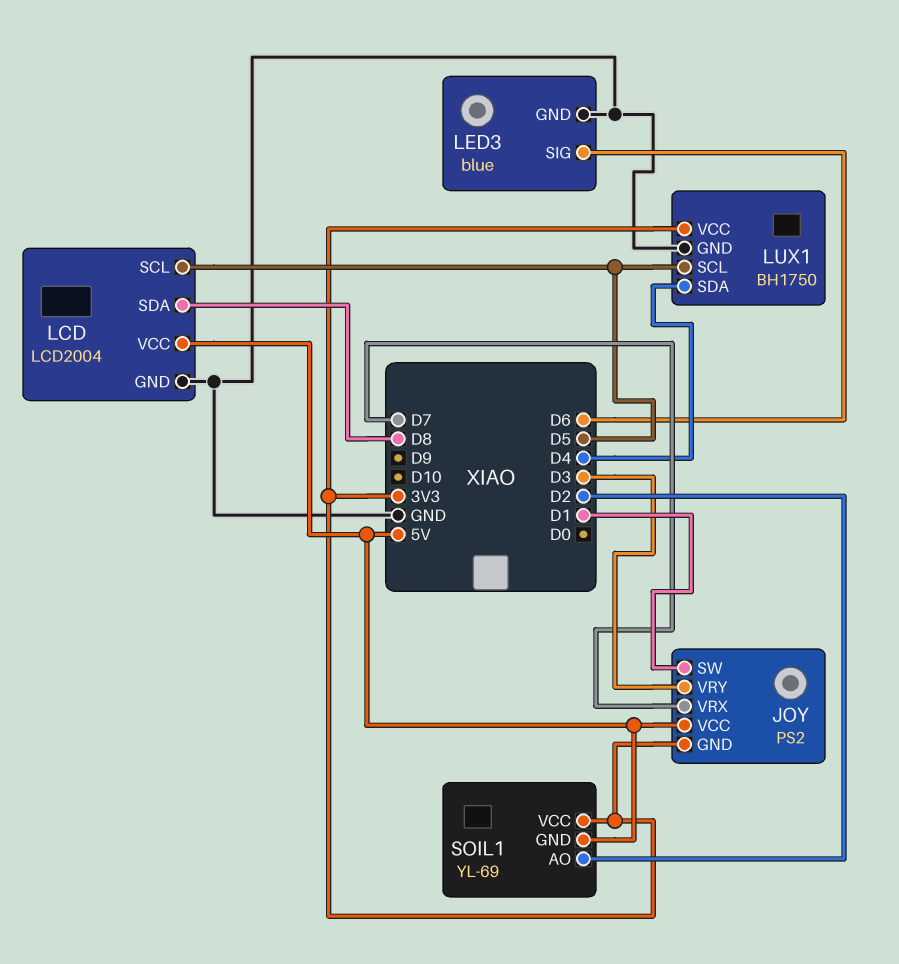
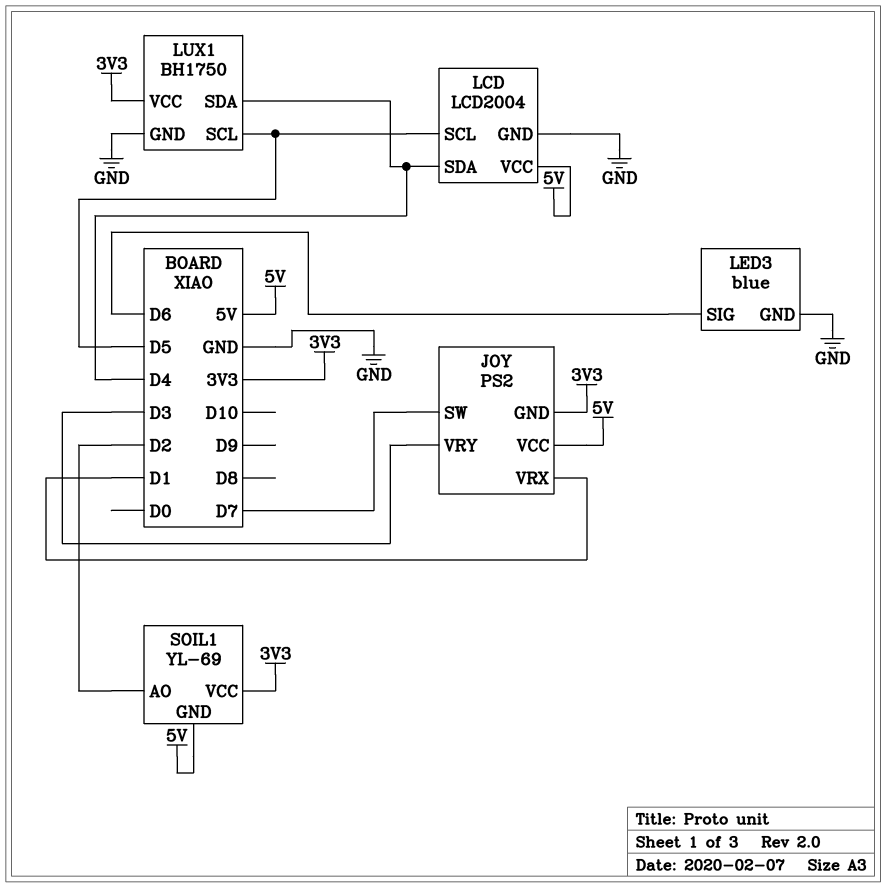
JOY pin SW: D1 -> D7
JOY pin VRX: D7 -> D1
LCD pin SDA: D8 -> D4

